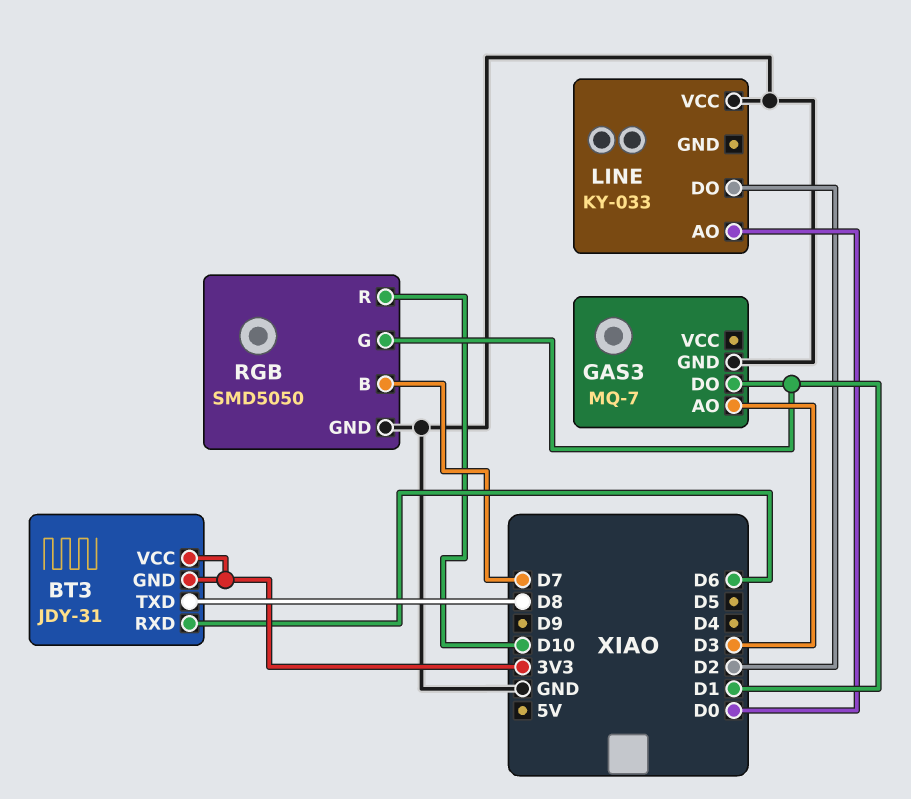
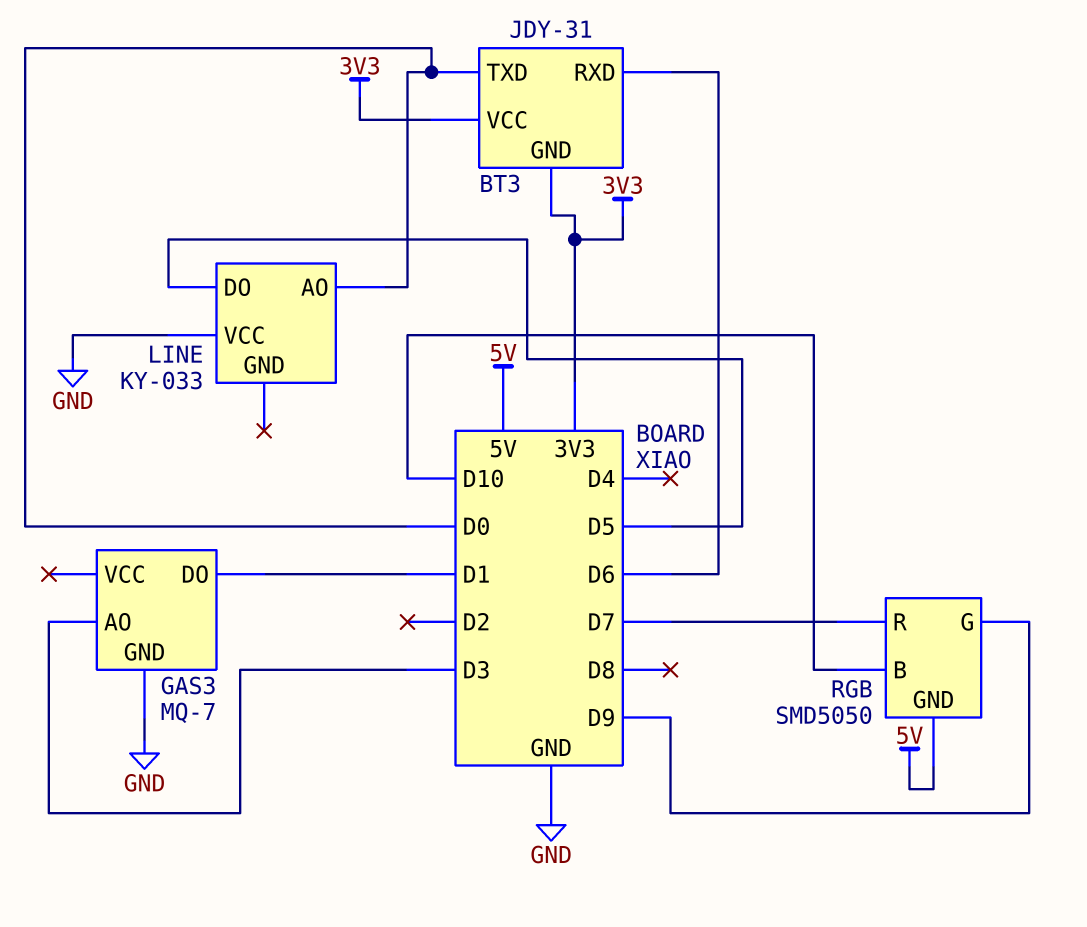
BT3 pin TXD: D8 -> D0
LINE pin DO: D2 -> D5
RGB pin B: D7 -> D10
RGB pin G: D1 -> D9
RGB pin GND: GND -> 5V
RGB pin R: D10 -> D7

